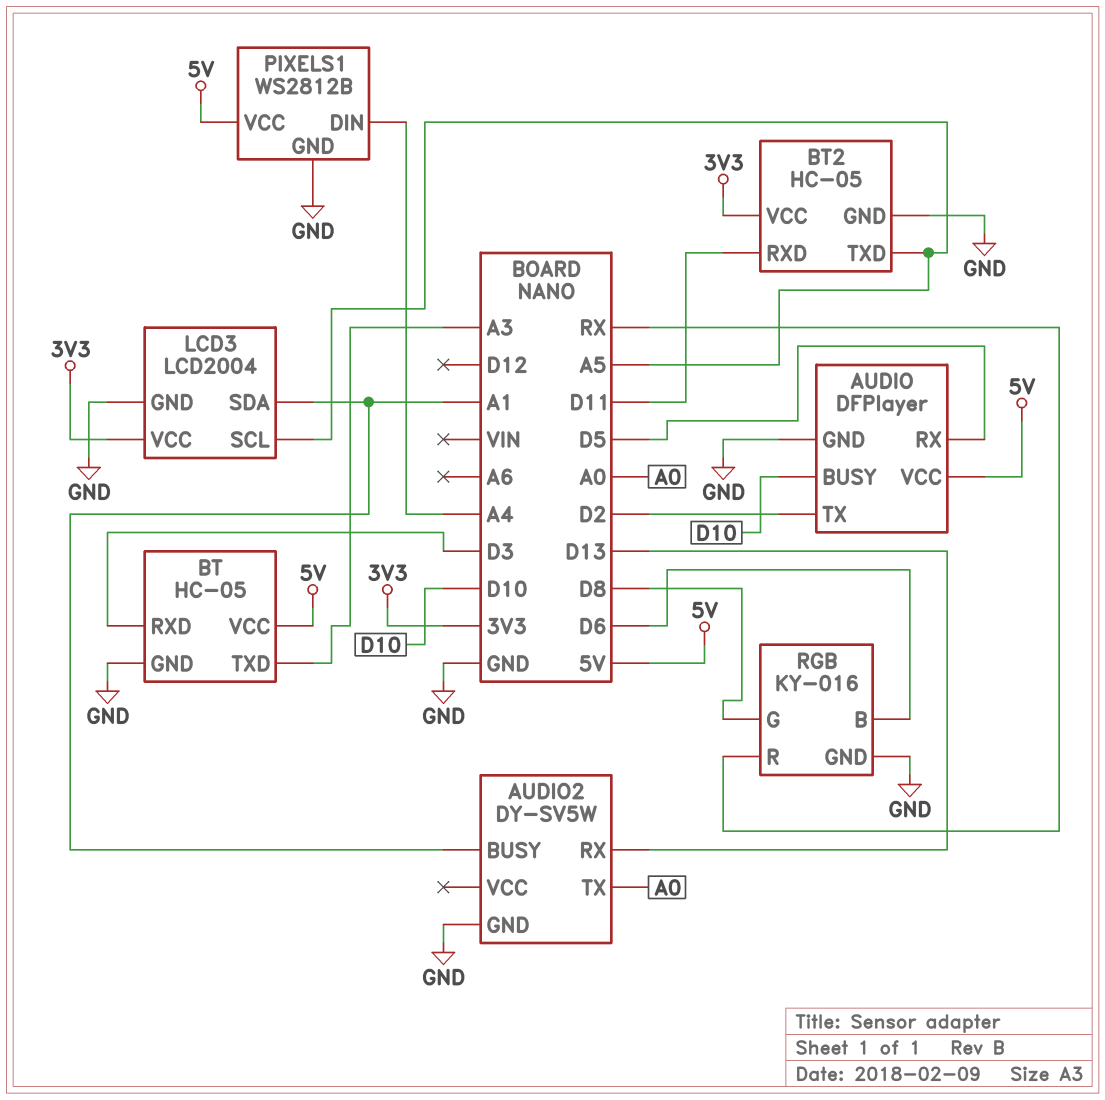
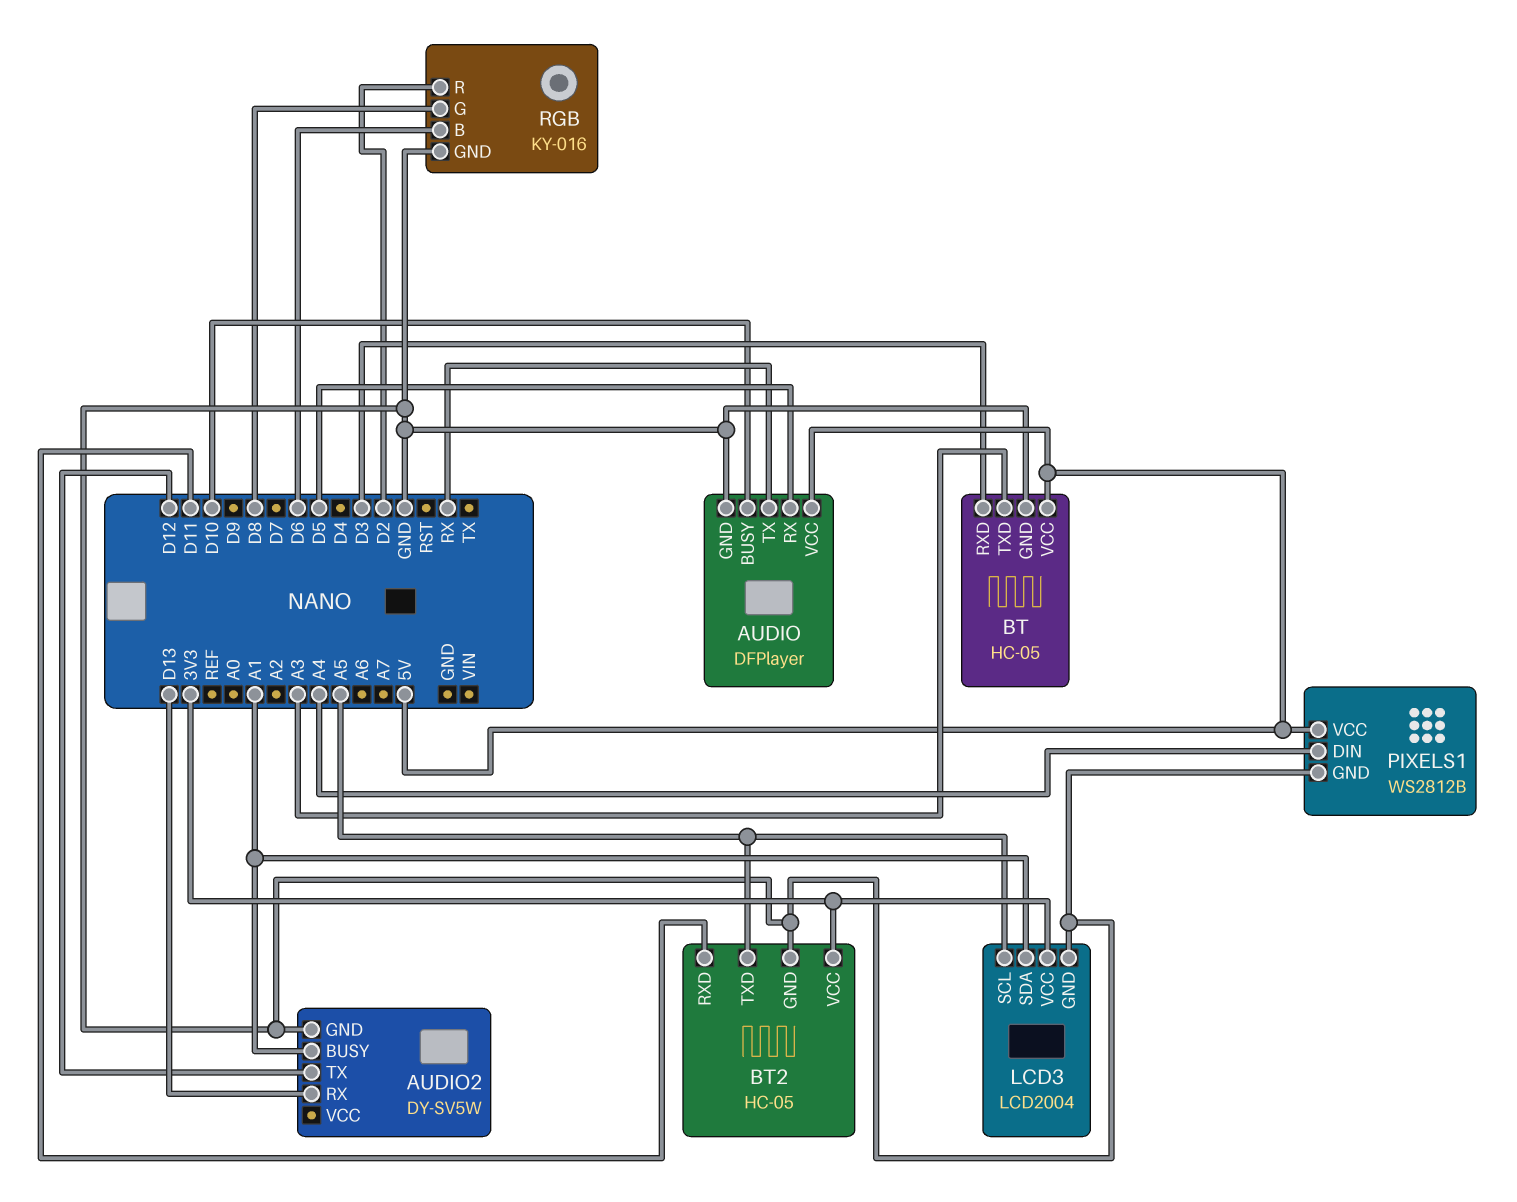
AUDIO pin TX: D2 -> RX
AUDIO2 pin TX: A0 -> D12
RGB pin R: RX -> D2

